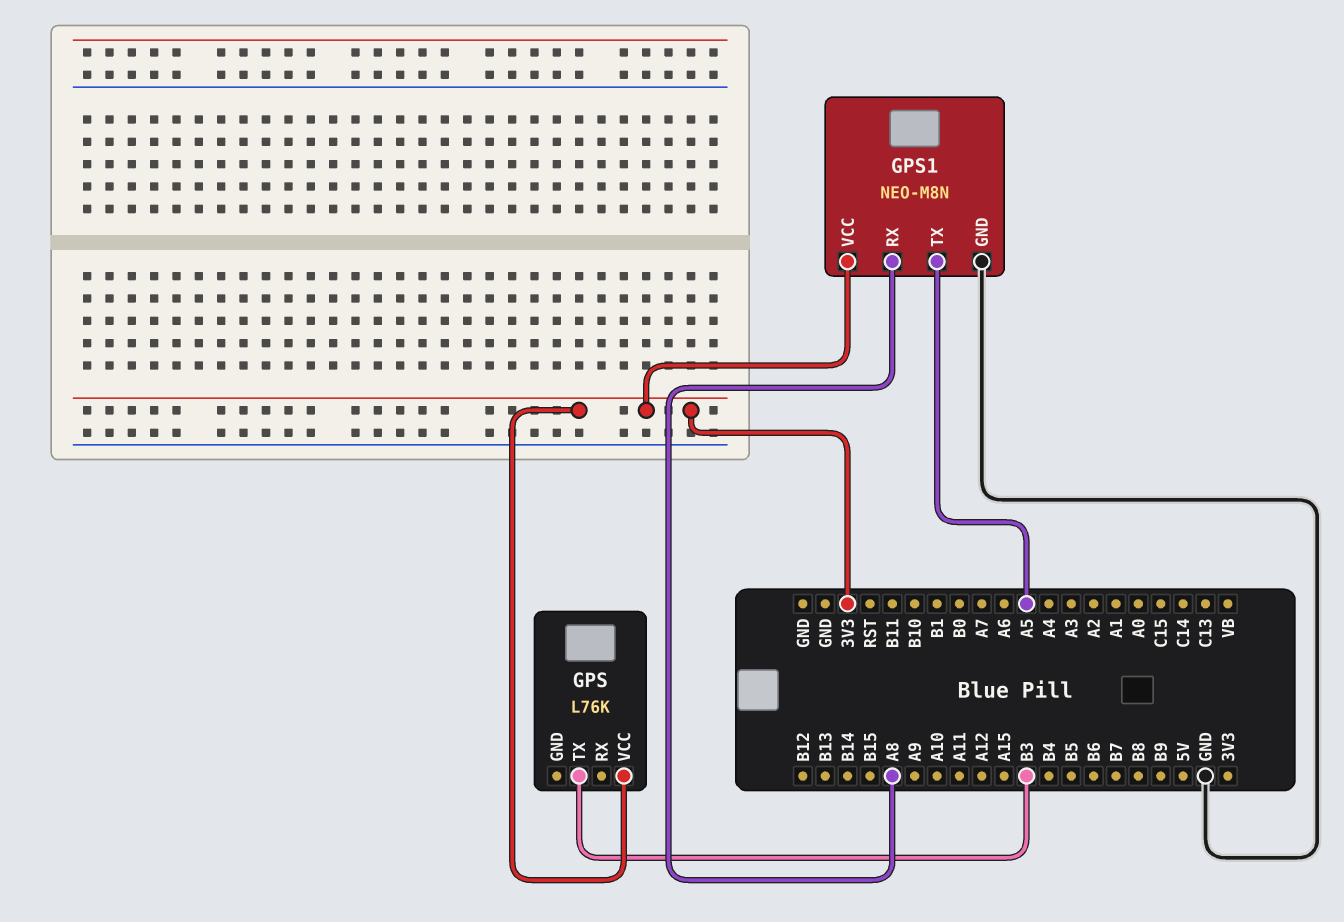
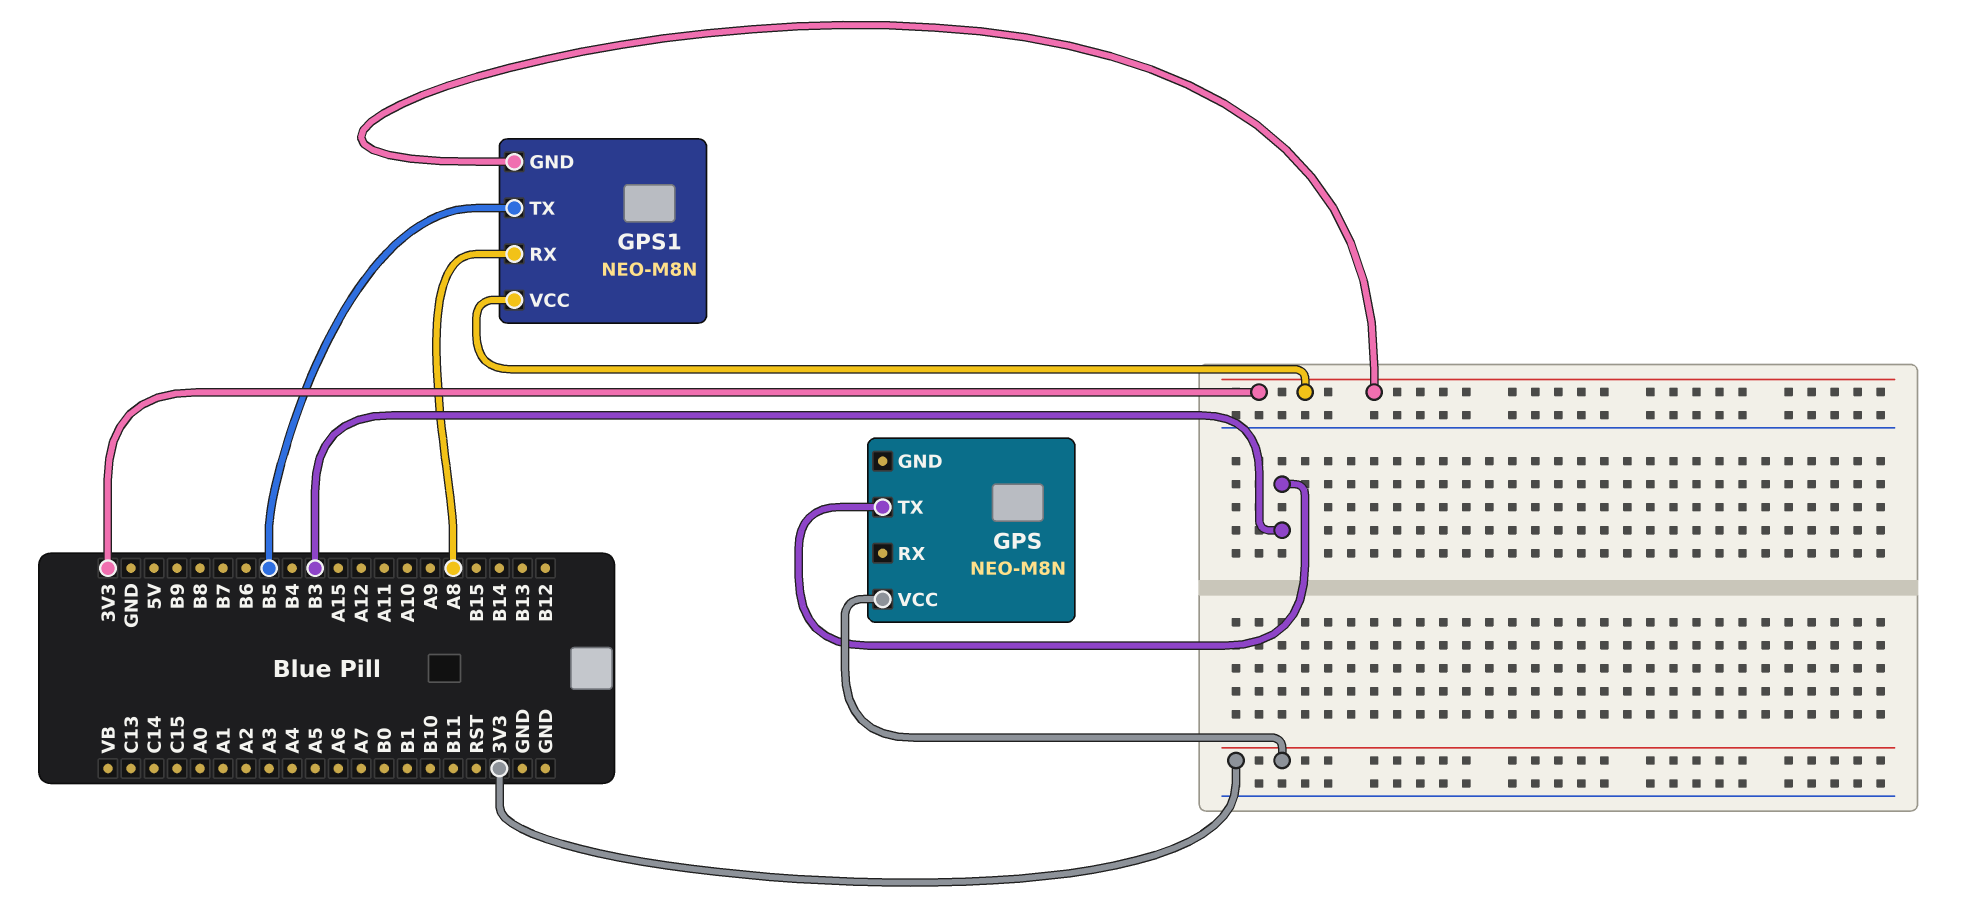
GPS: L76K -> NEO-M8N
GPS1 pin GND: GND -> 3V3
GPS1 pin TX: A5 -> B5

